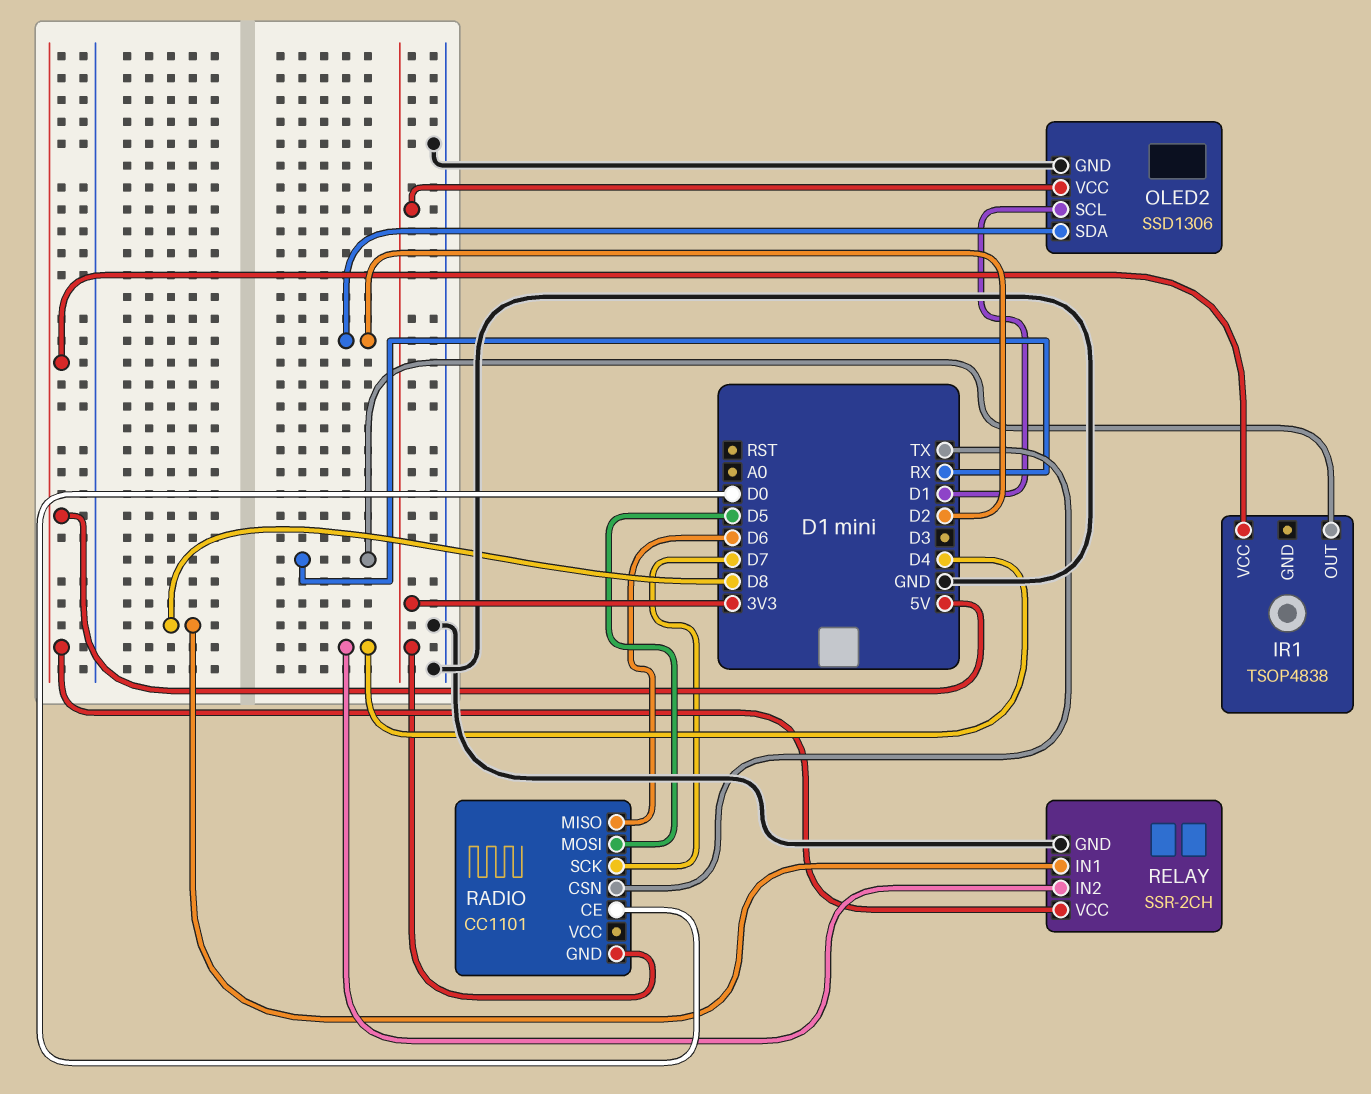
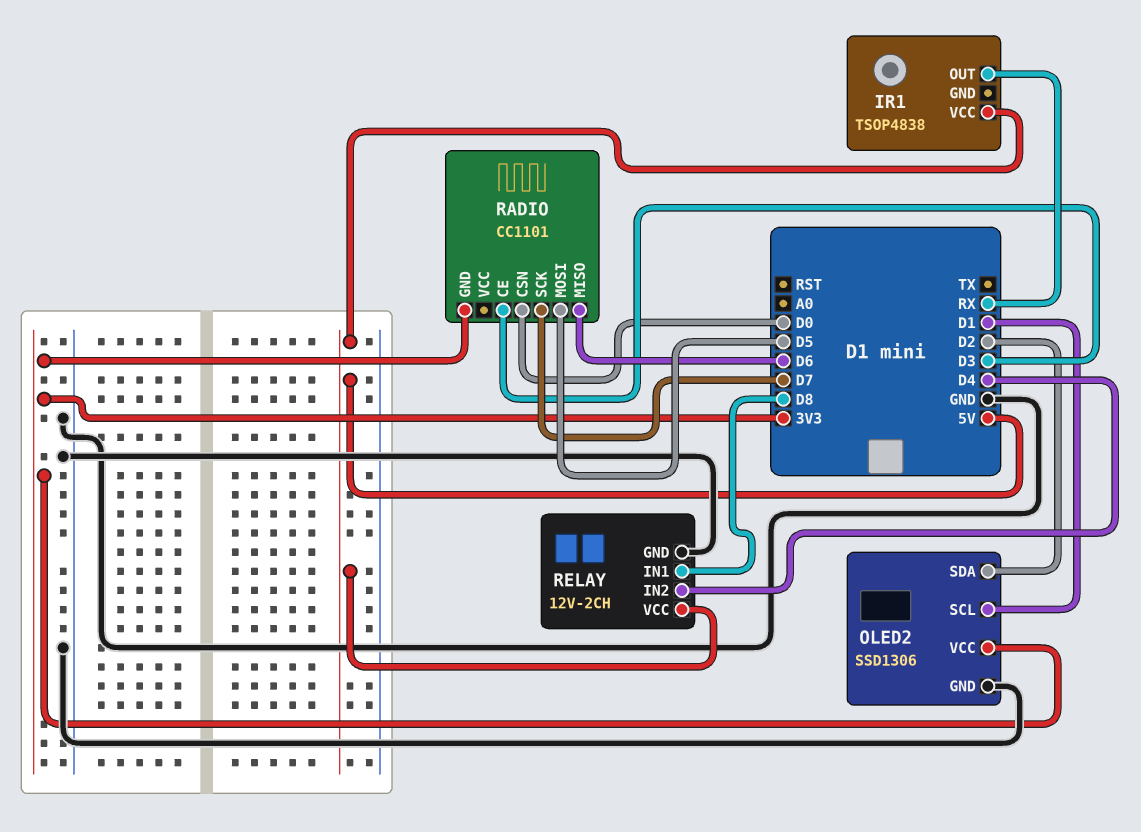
RADIO pin CE: D0 -> D3
RADIO pin CSN: TX -> D0
RELAY: SSR-2CH -> 12V-2CH

